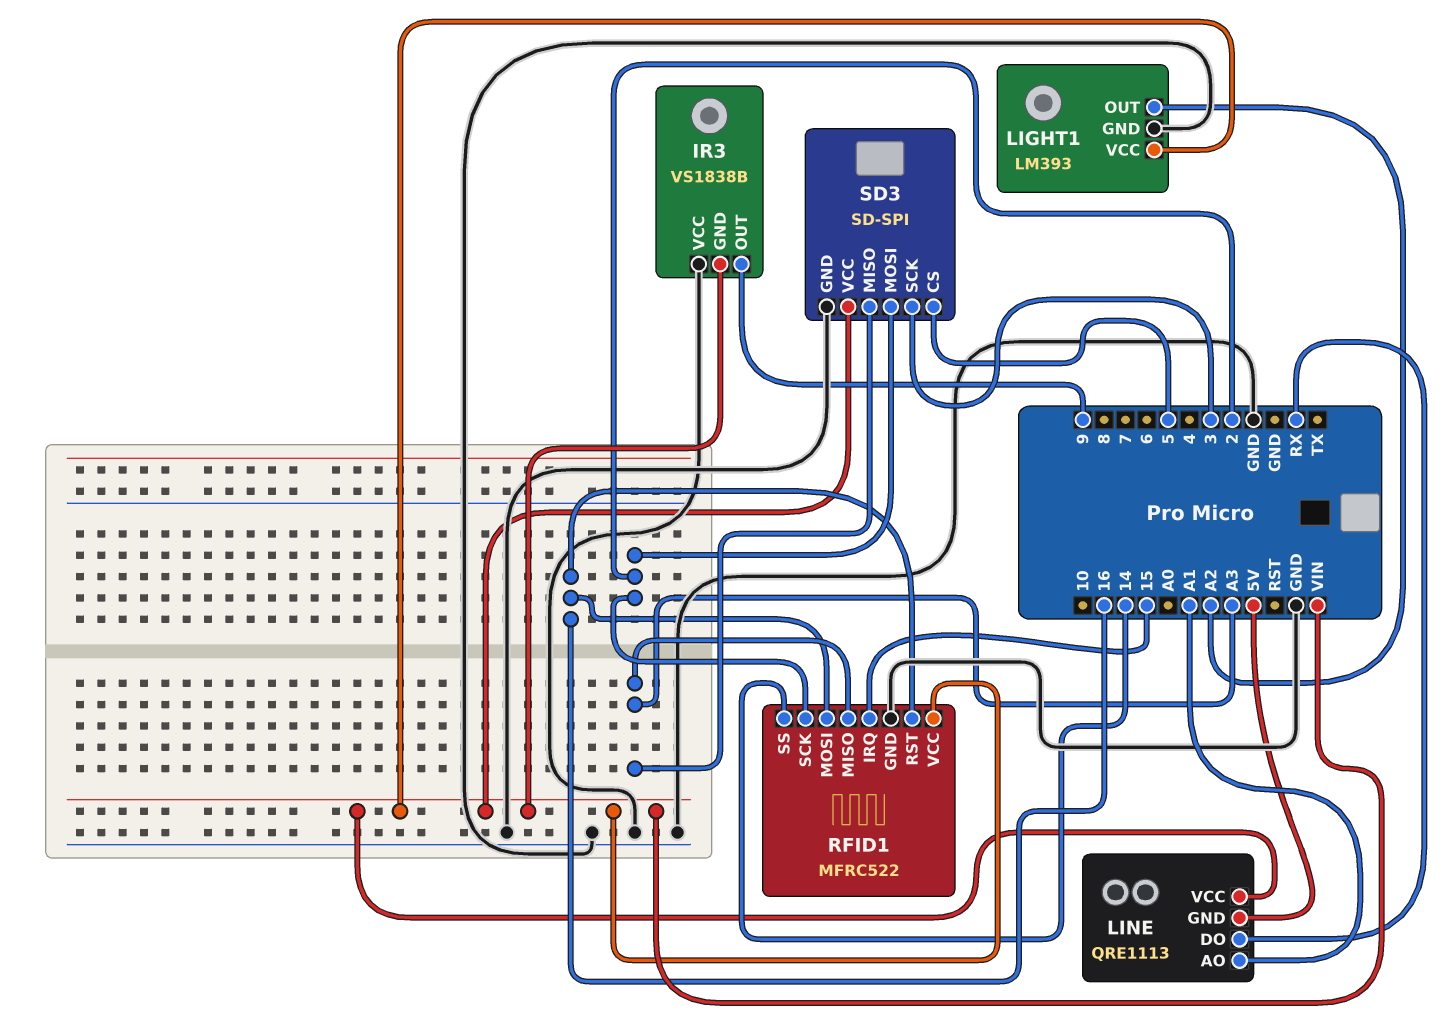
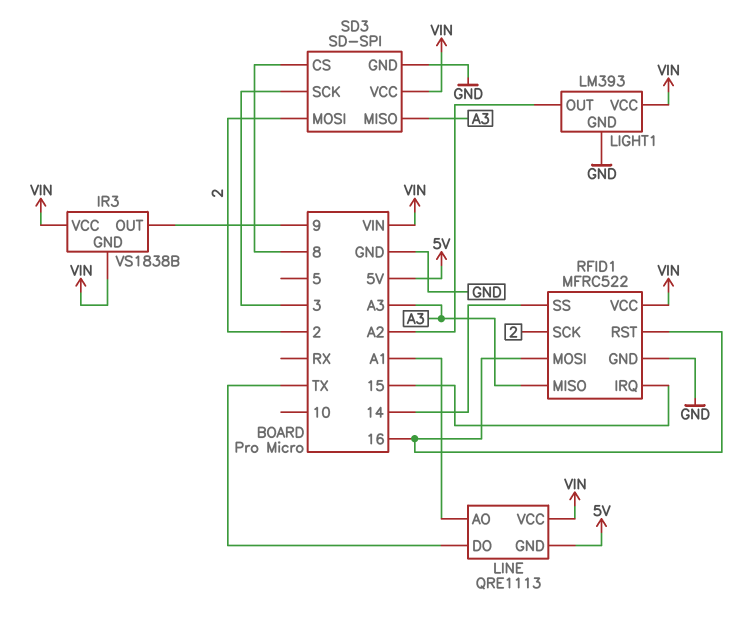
IR3 pin VCC: GND -> VIN
LINE pin DO: RX -> TX
SD3 pin CS: 5 -> 8

